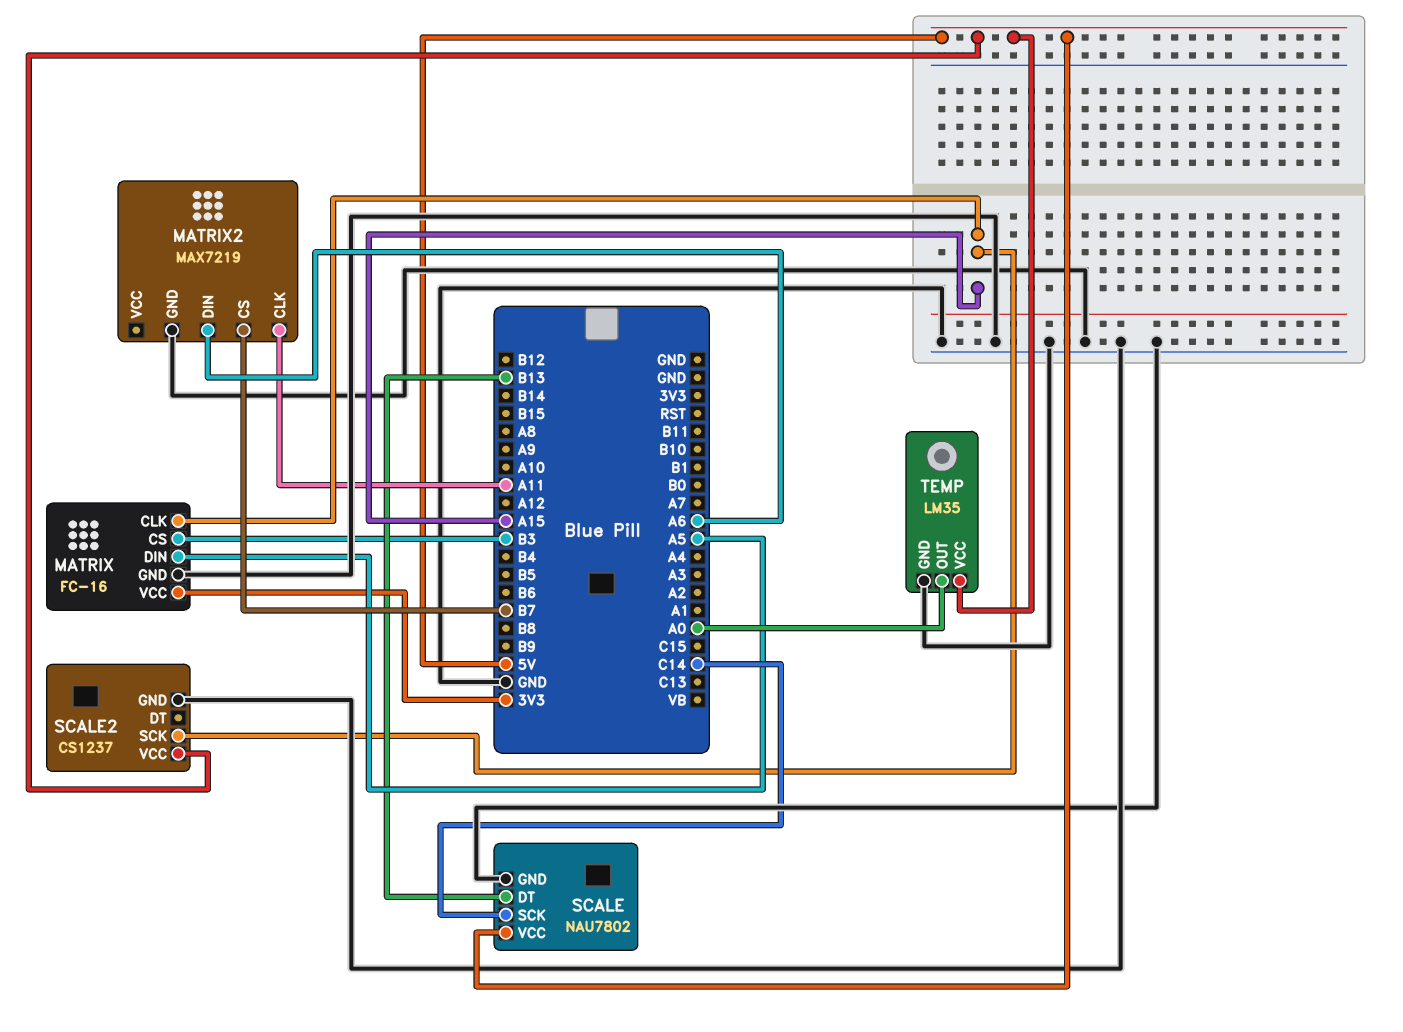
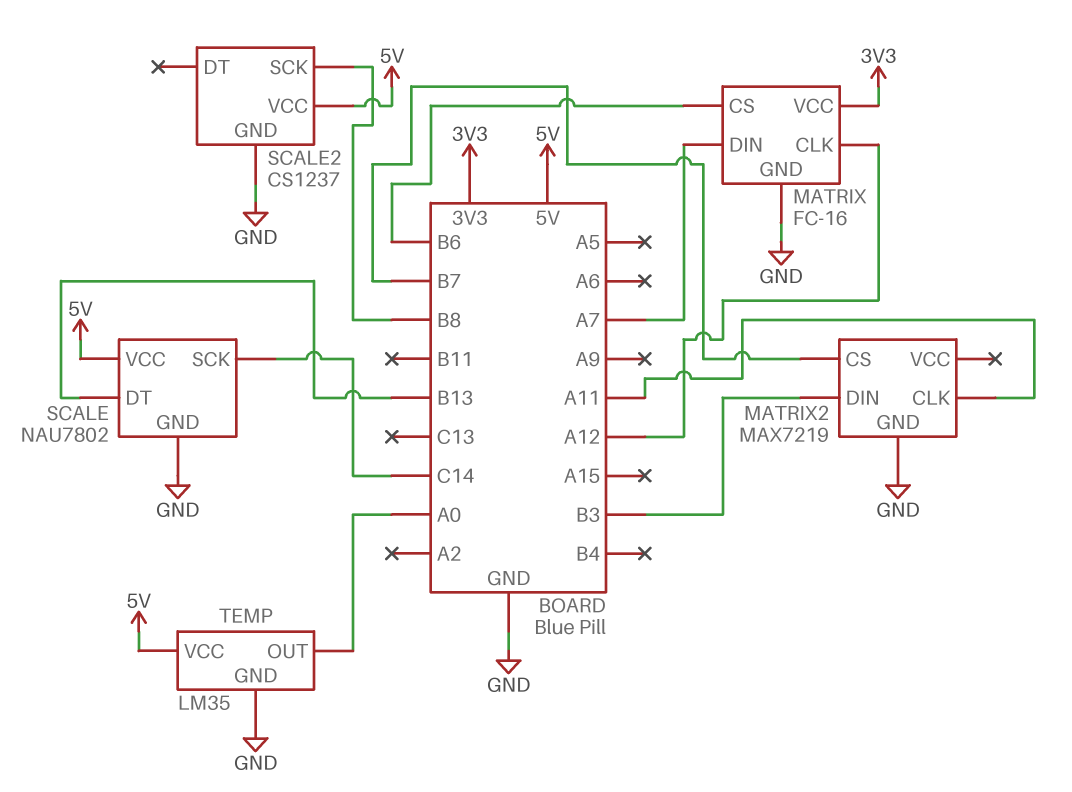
MATRIX pin CLK: A15 -> A12
MATRIX pin CS: B3 -> B6
MATRIX pin DIN: A5 -> A7
MATRIX2 pin DIN: A6 -> B3
SCALE2 pin SCK: A15 -> B8

